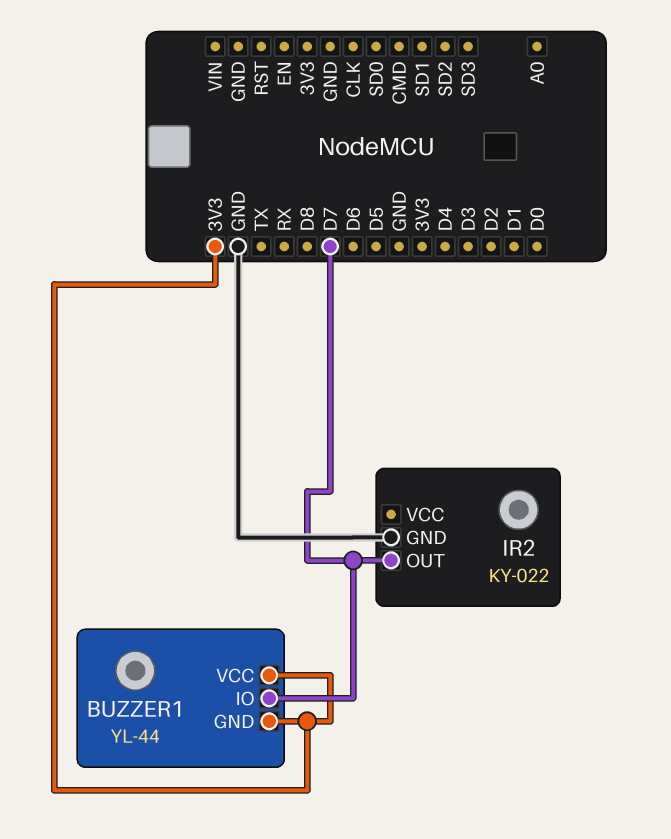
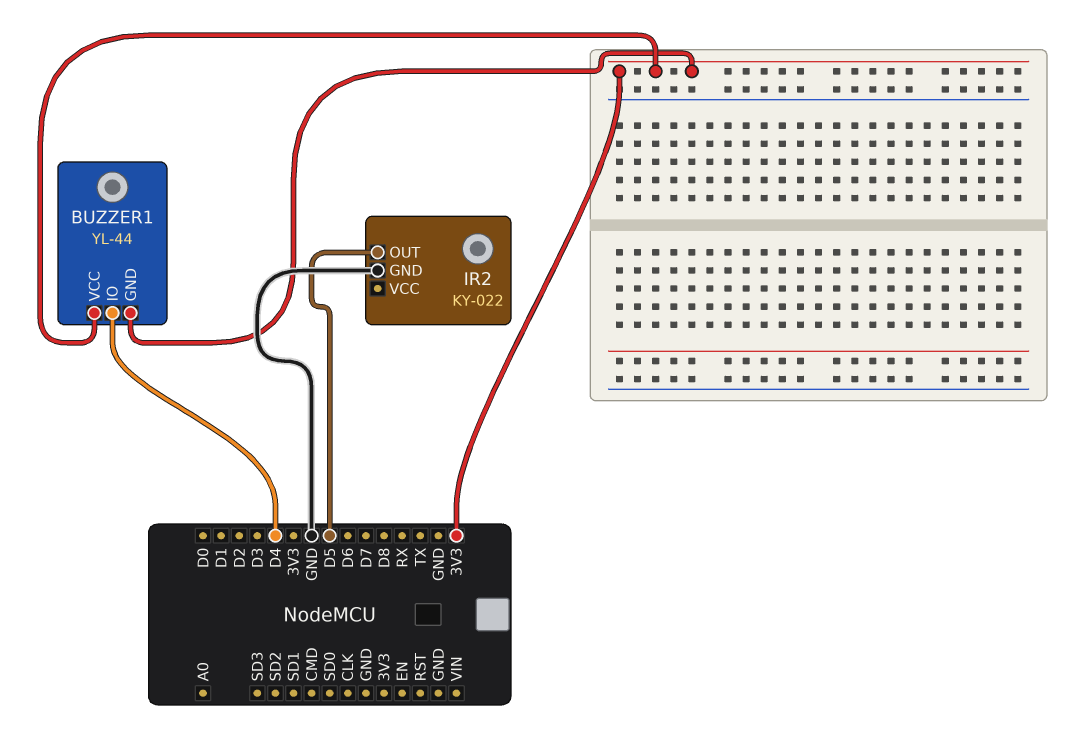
BUZZER1 pin IO: D7 -> D4
IR2 pin OUT: D7 -> D5

